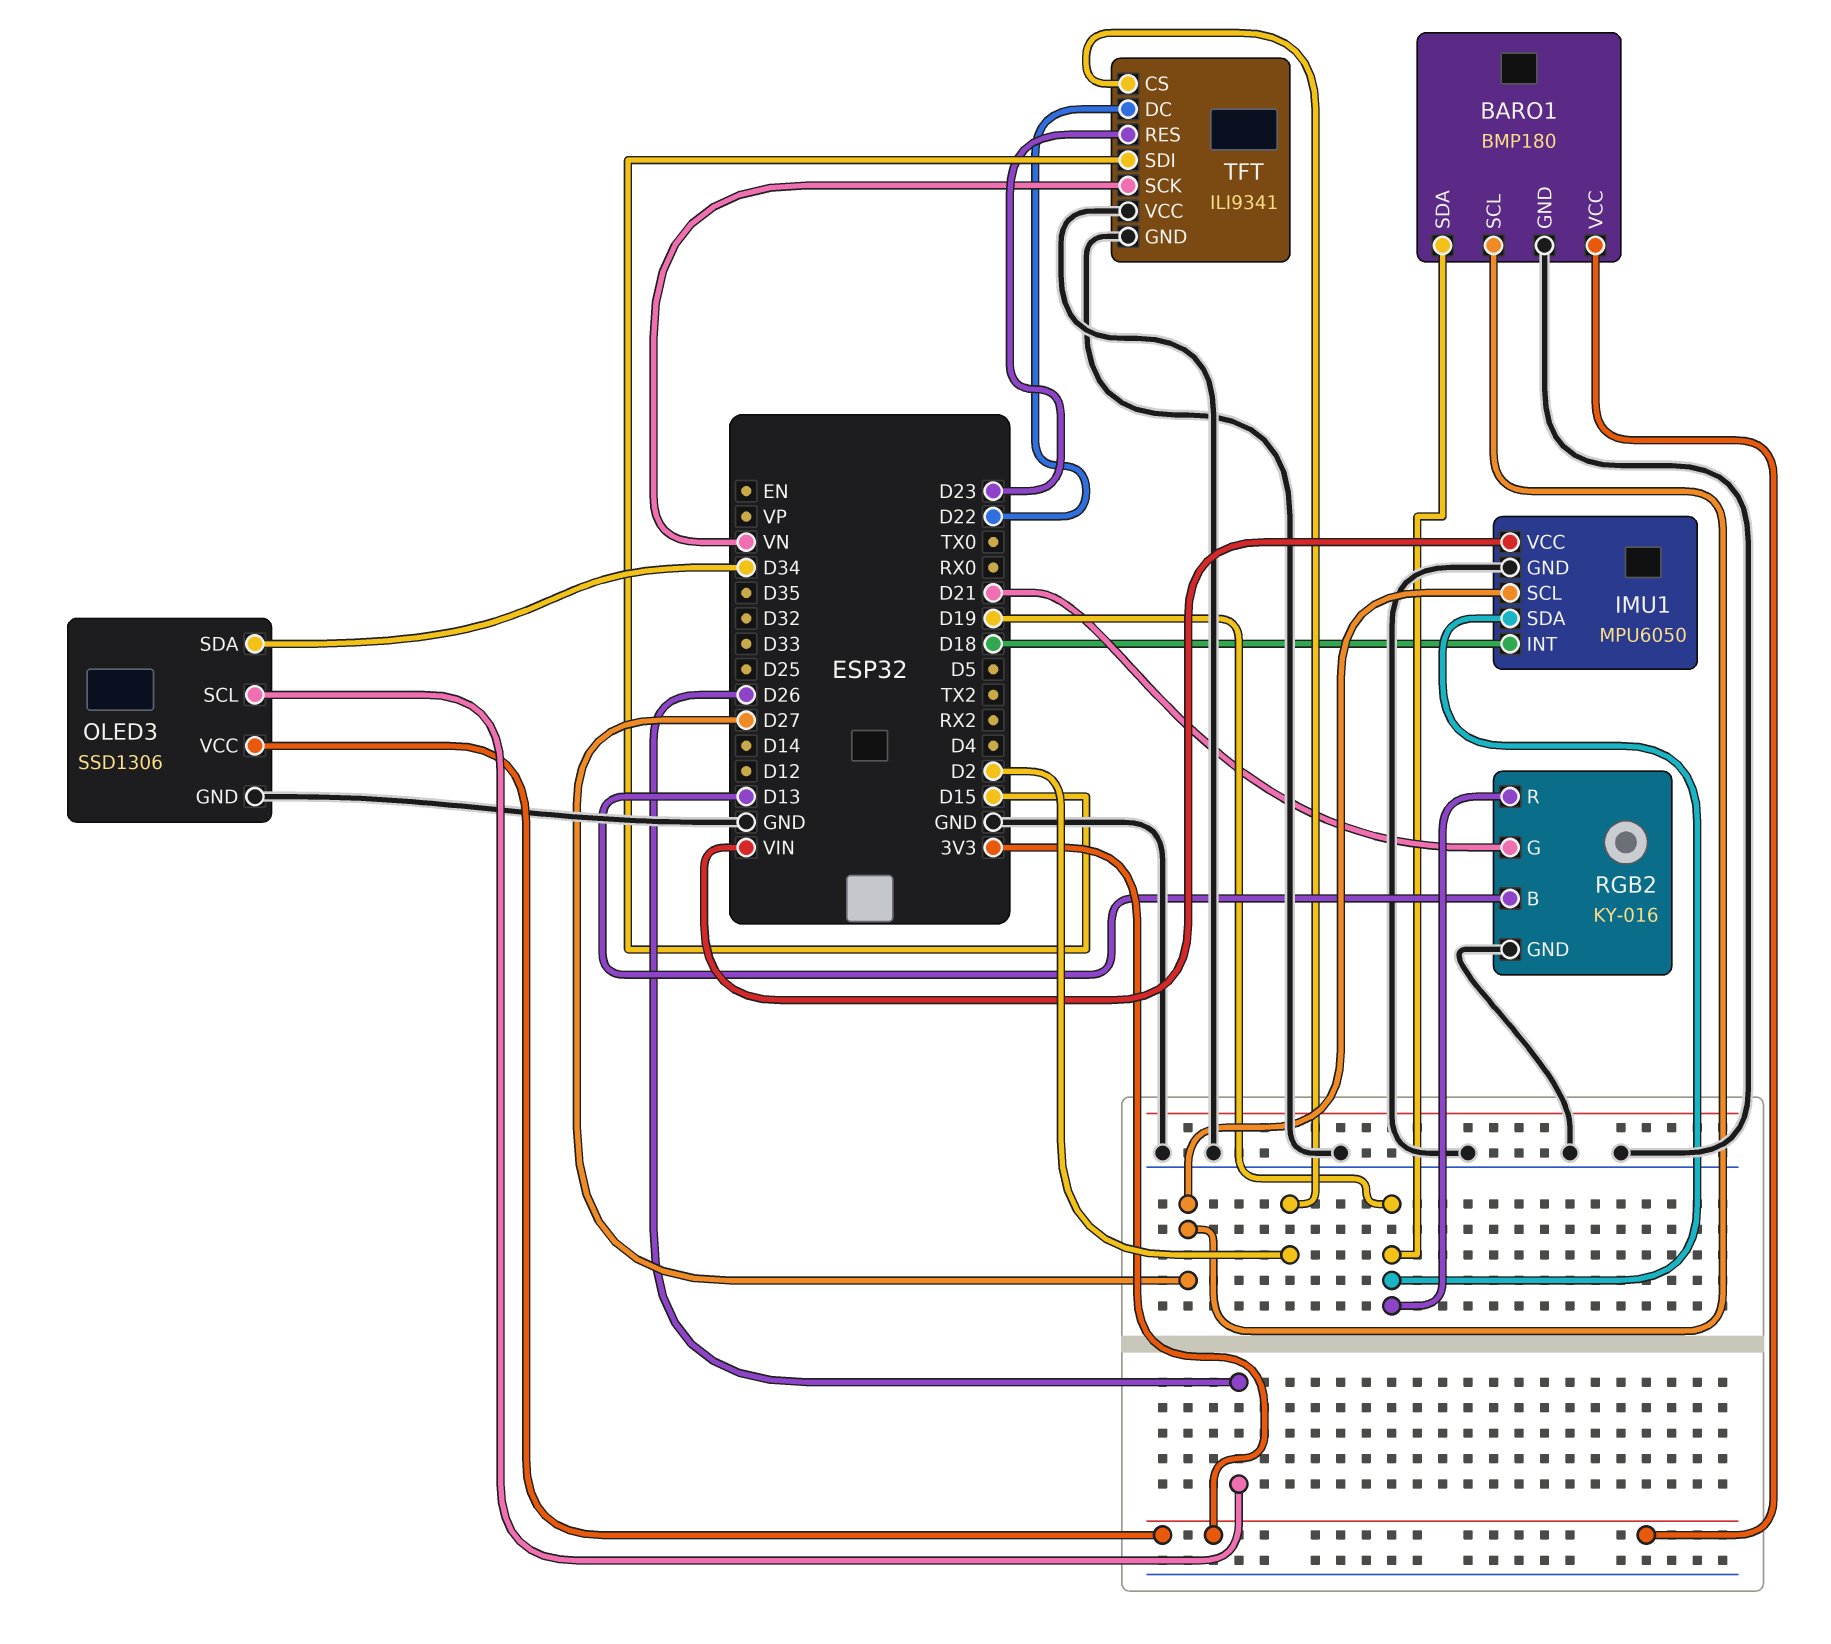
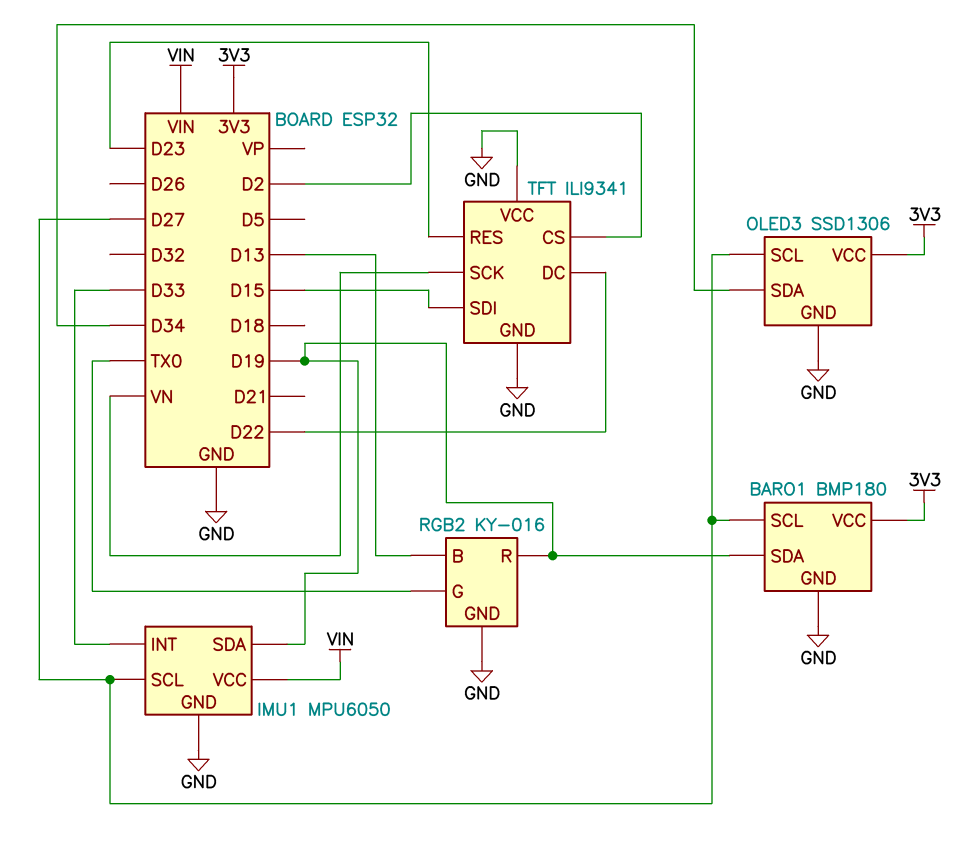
IMU1 pin INT: D18 -> D33
OLED3 pin SCL: D26 -> D27
RGB2 pin G: D21 -> TX0

